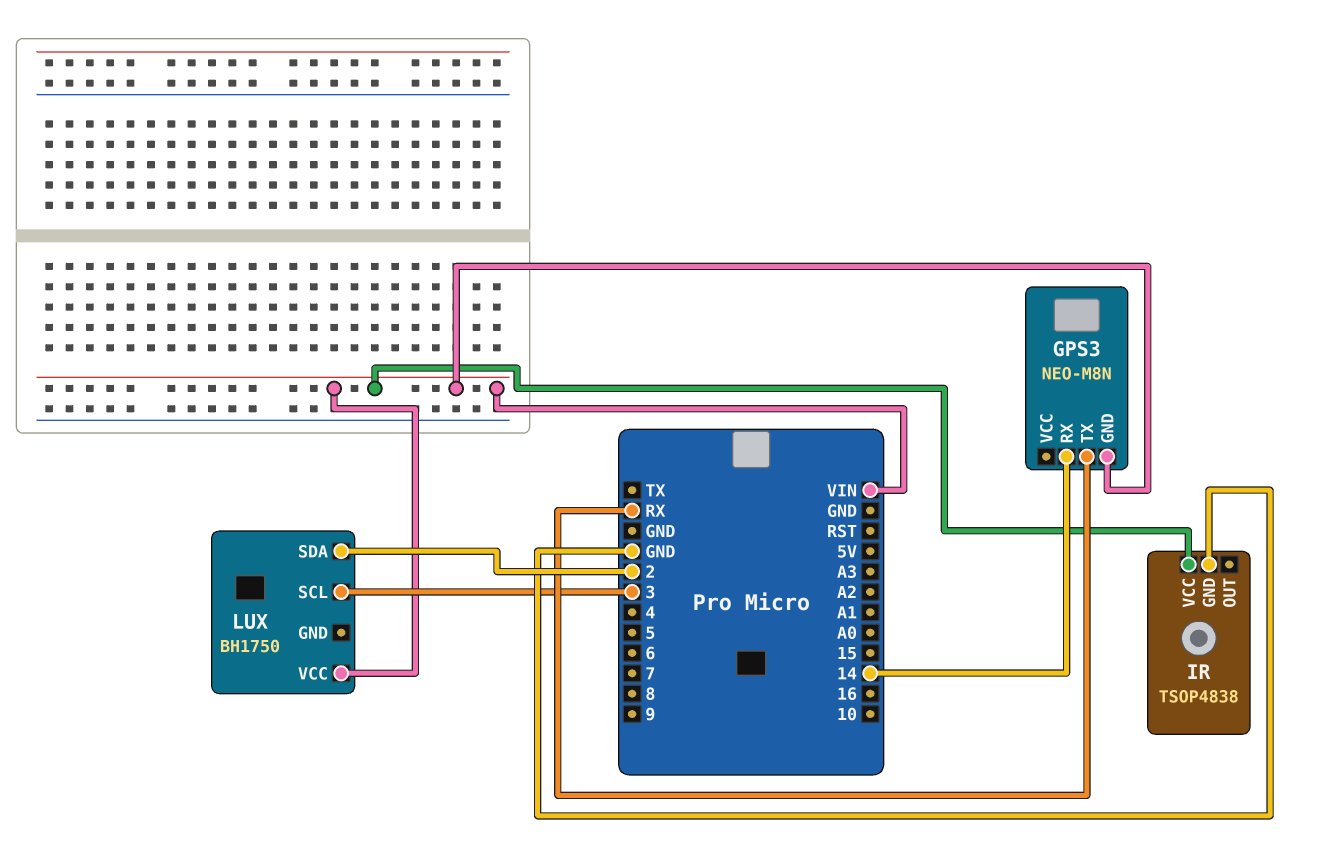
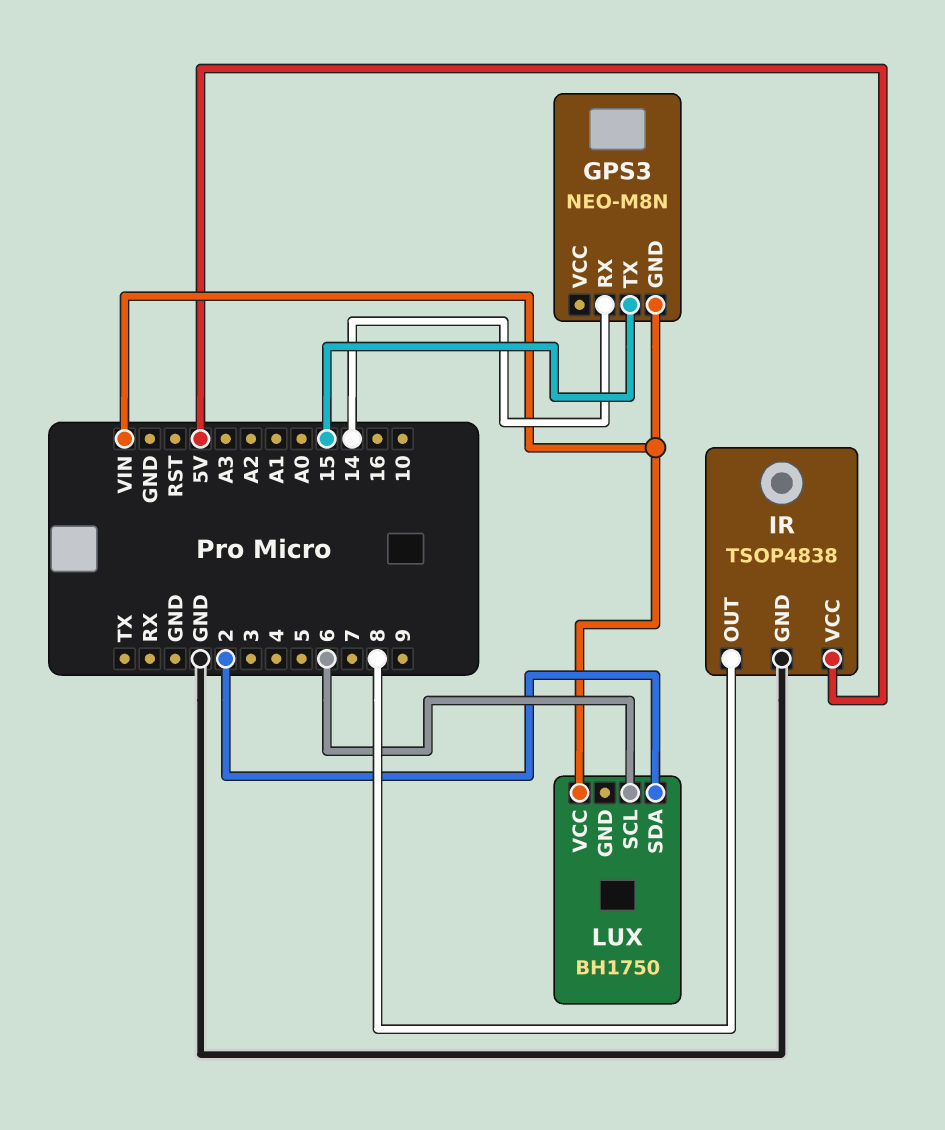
GPS3 pin TX: RX -> 15
IR pin OUT: none -> 8
IR pin VCC: VIN -> 5V
LUX pin SCL: 3 -> 6

